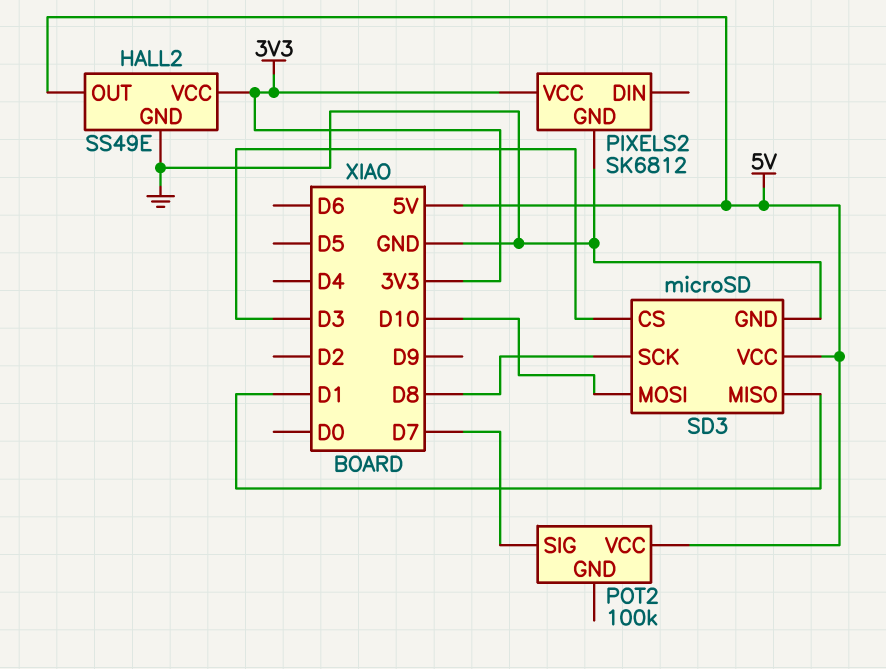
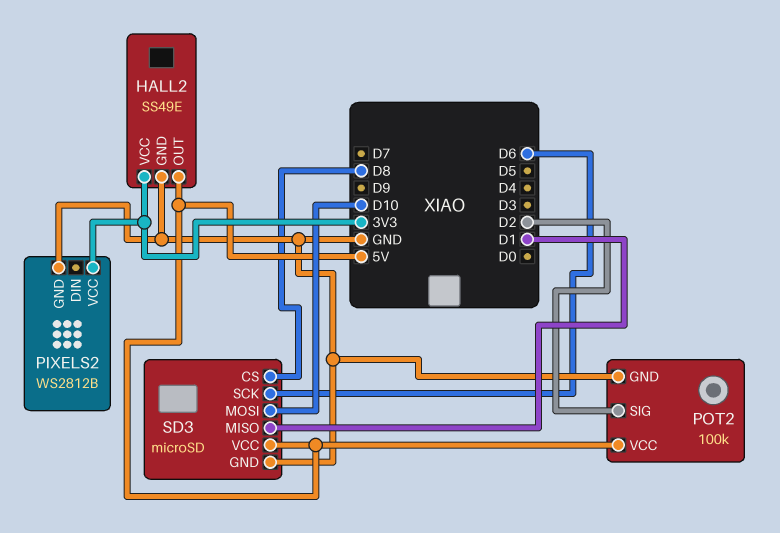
PIXELS2: SK6812 -> WS2812B
POT2 pin GND: none -> GND
POT2 pin SIG: D7 -> D2
SD3 pin CS: D3 -> D8
SD3 pin SCK: D8 -> D6

